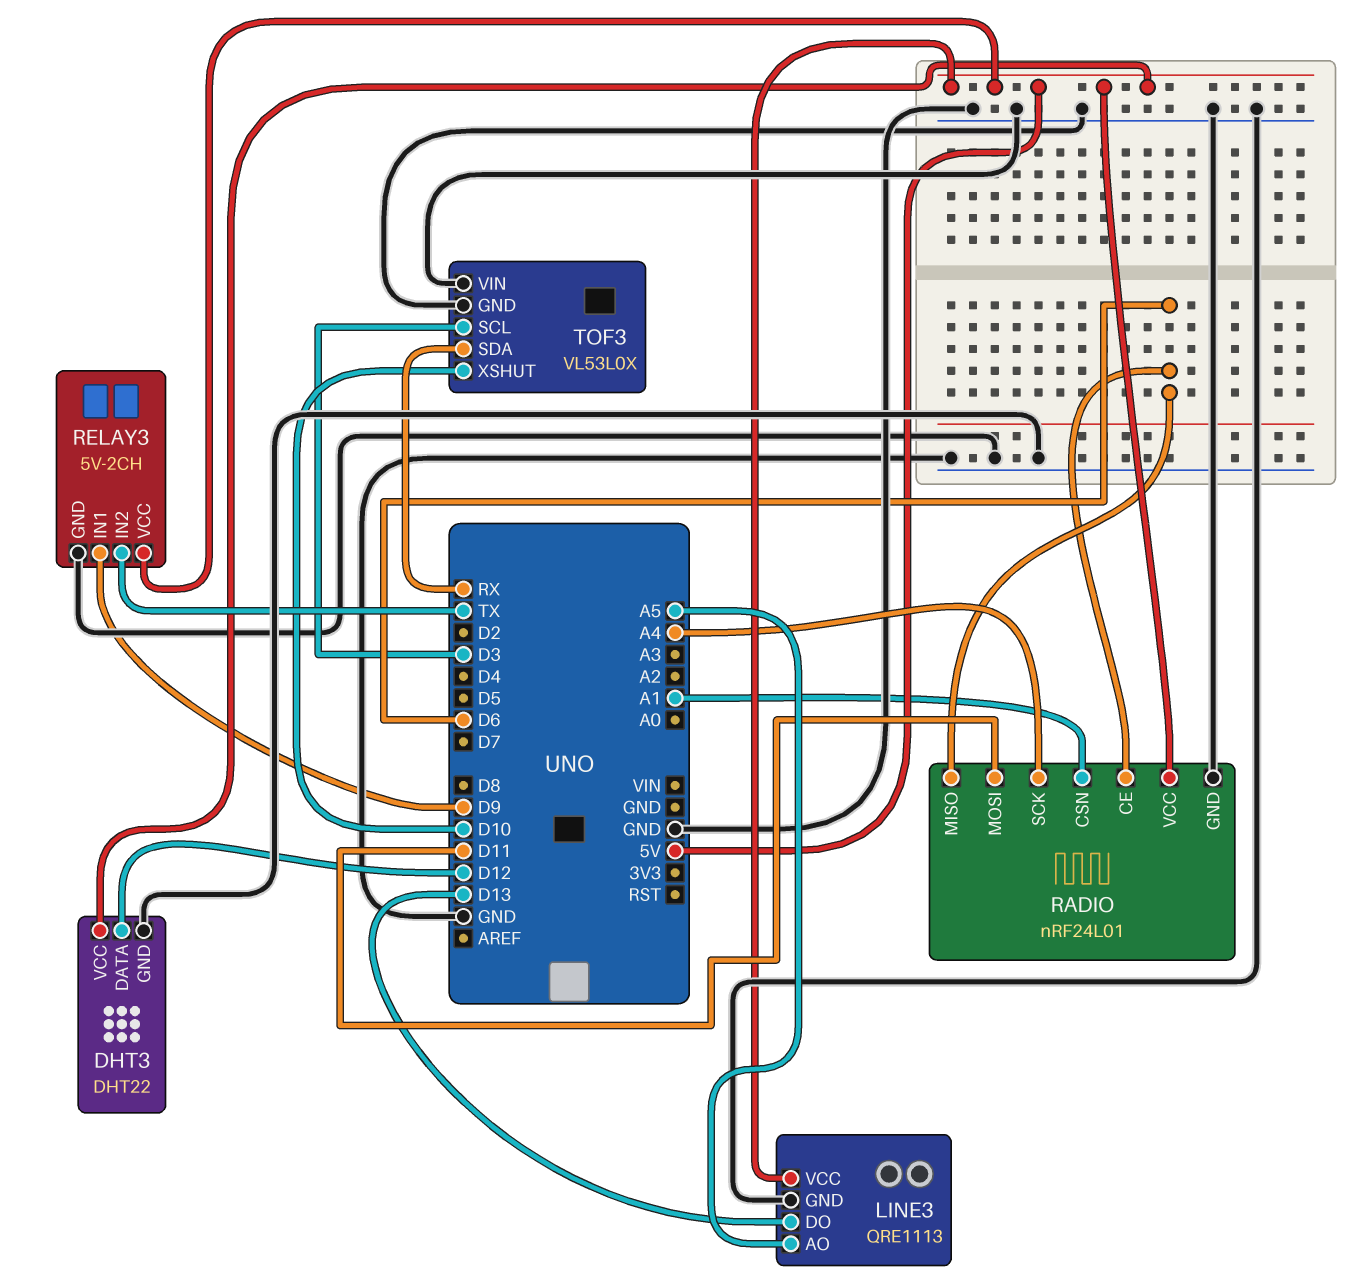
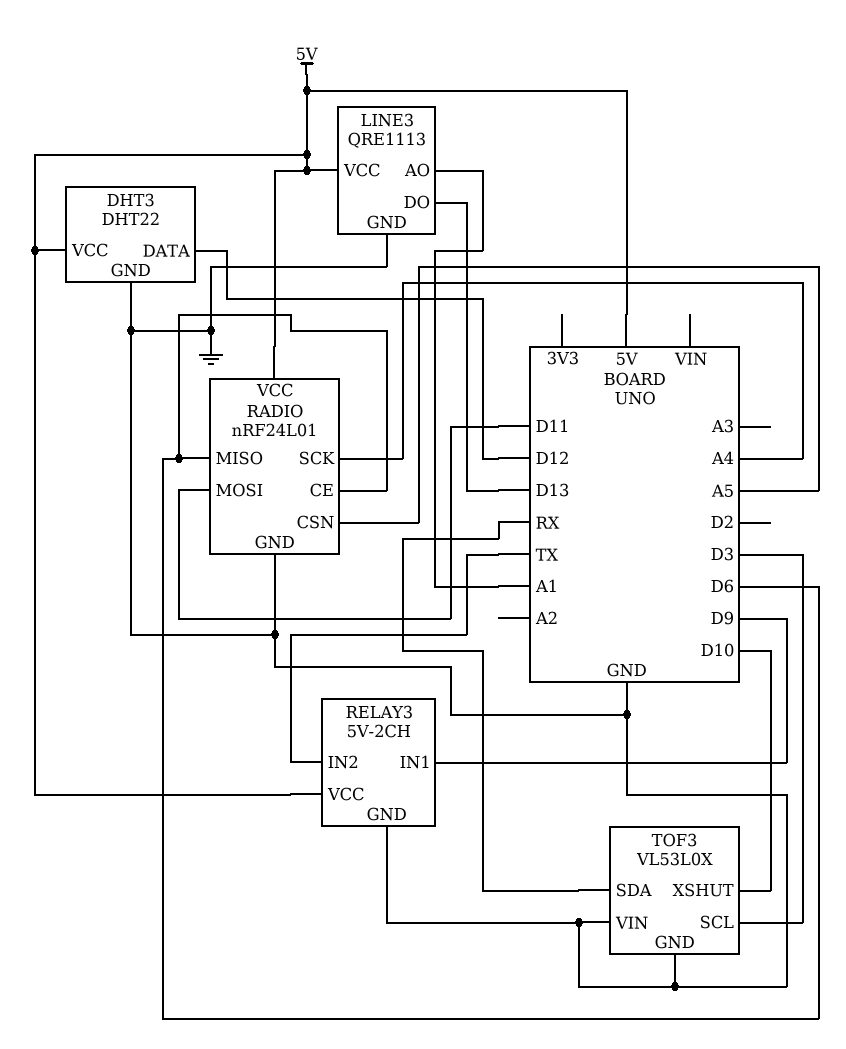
LINE3 pin AO: A5 -> A1
RADIO pin CSN: A1 -> A5

